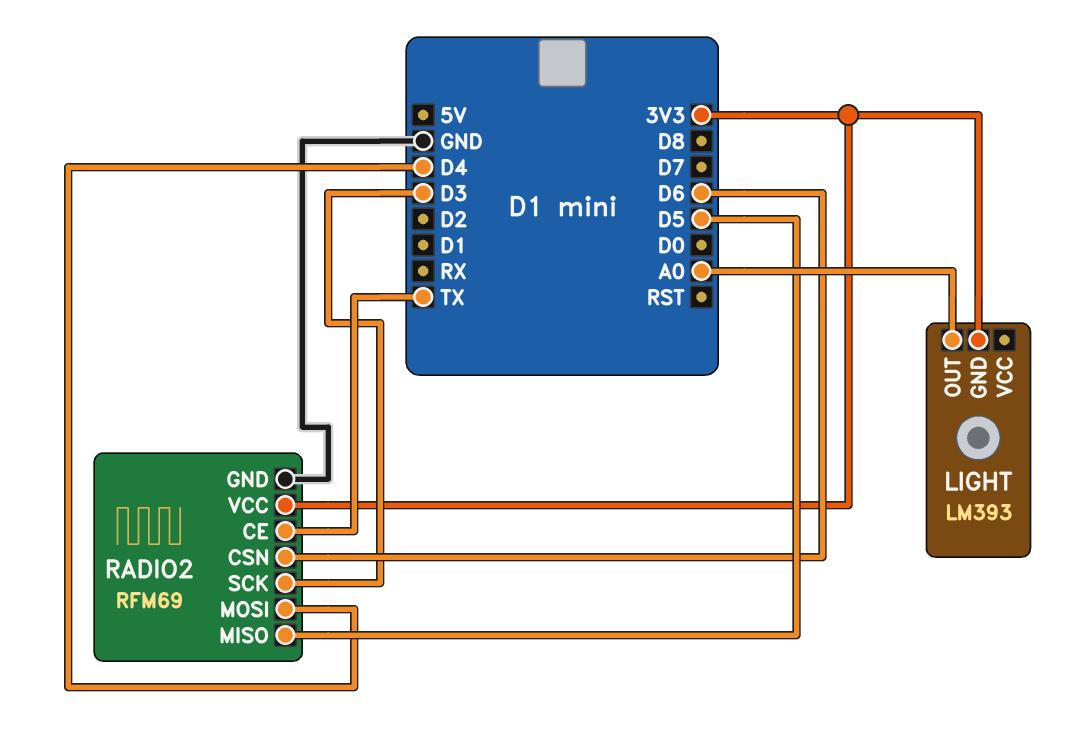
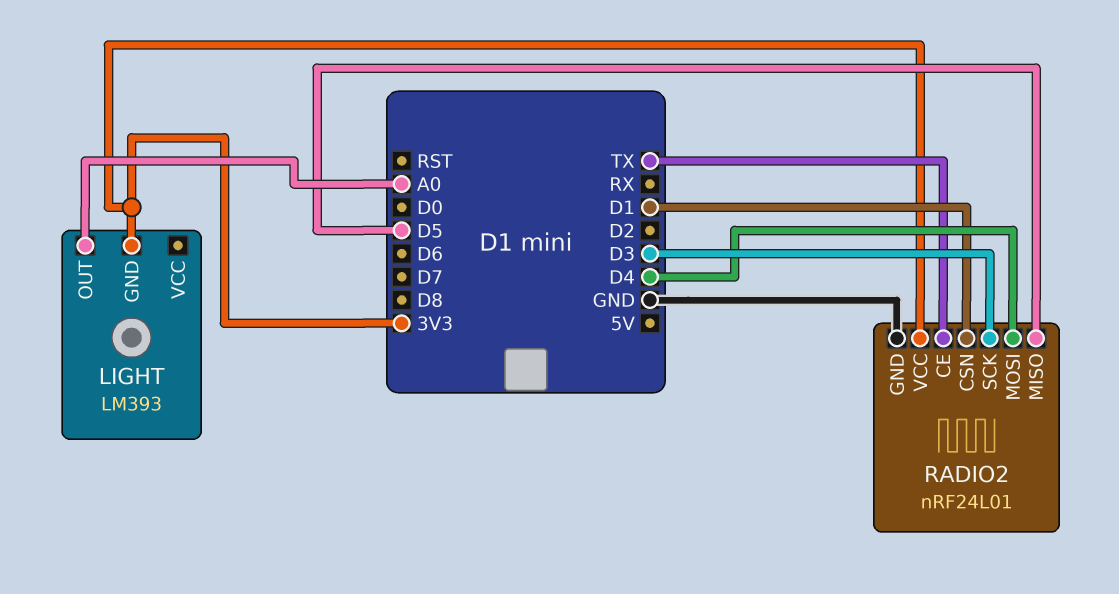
RADIO2: RFM69 -> nRF24L01
RADIO2 pin CSN: D6 -> D1

